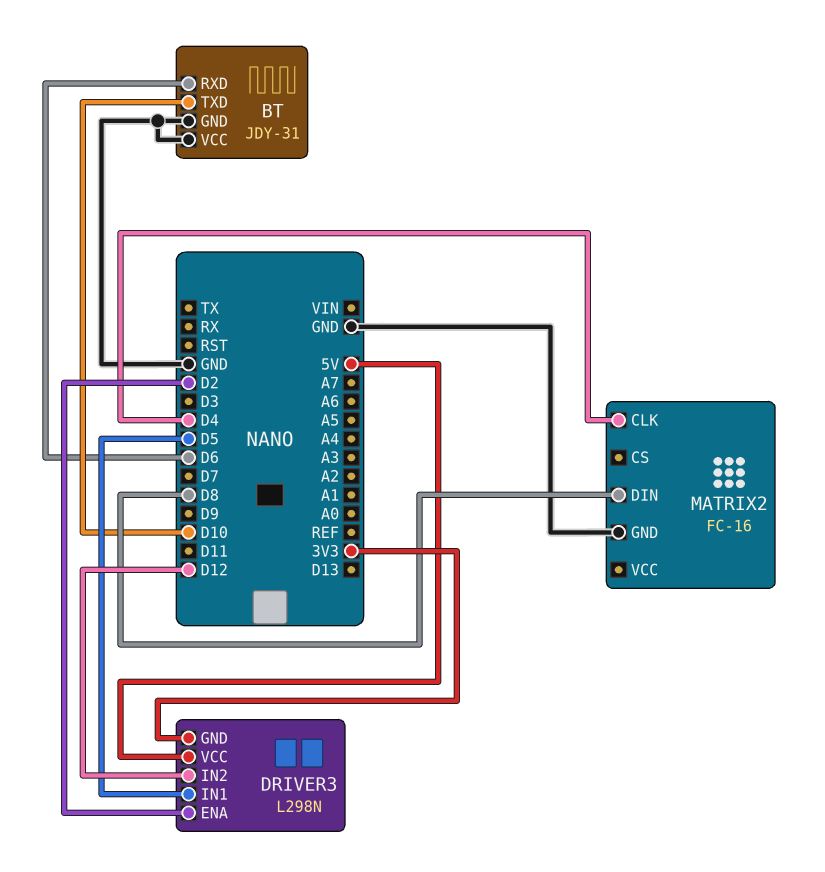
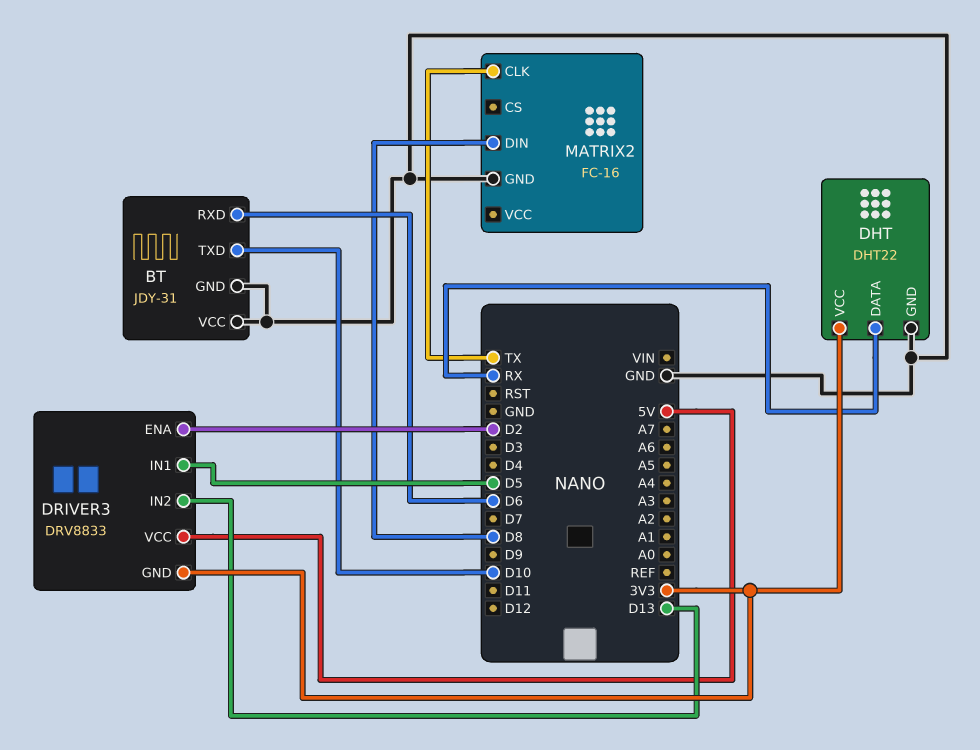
DHT: none -> DHT22
DHT pin DATA: none -> RX
DHT pin GND: none -> GND
DHT pin VCC: none -> 3V3
DRIVER3: L298N -> DRV8833
DRIVER3 pin IN2: D12 -> D13
MATRIX2 pin CLK: D4 -> TX

